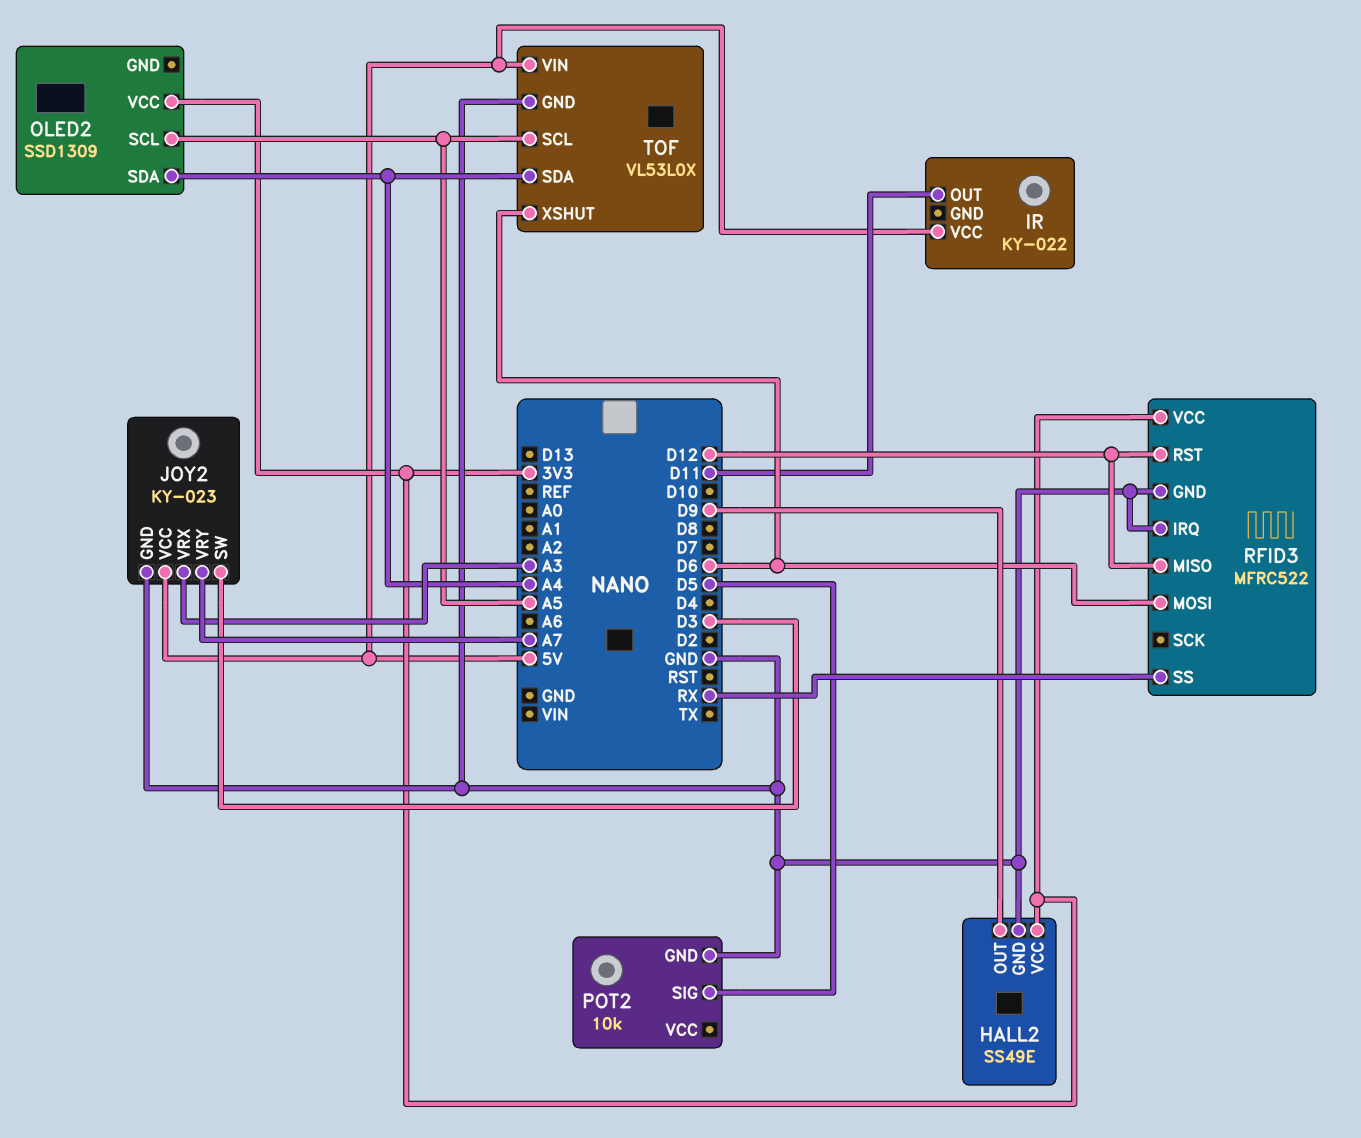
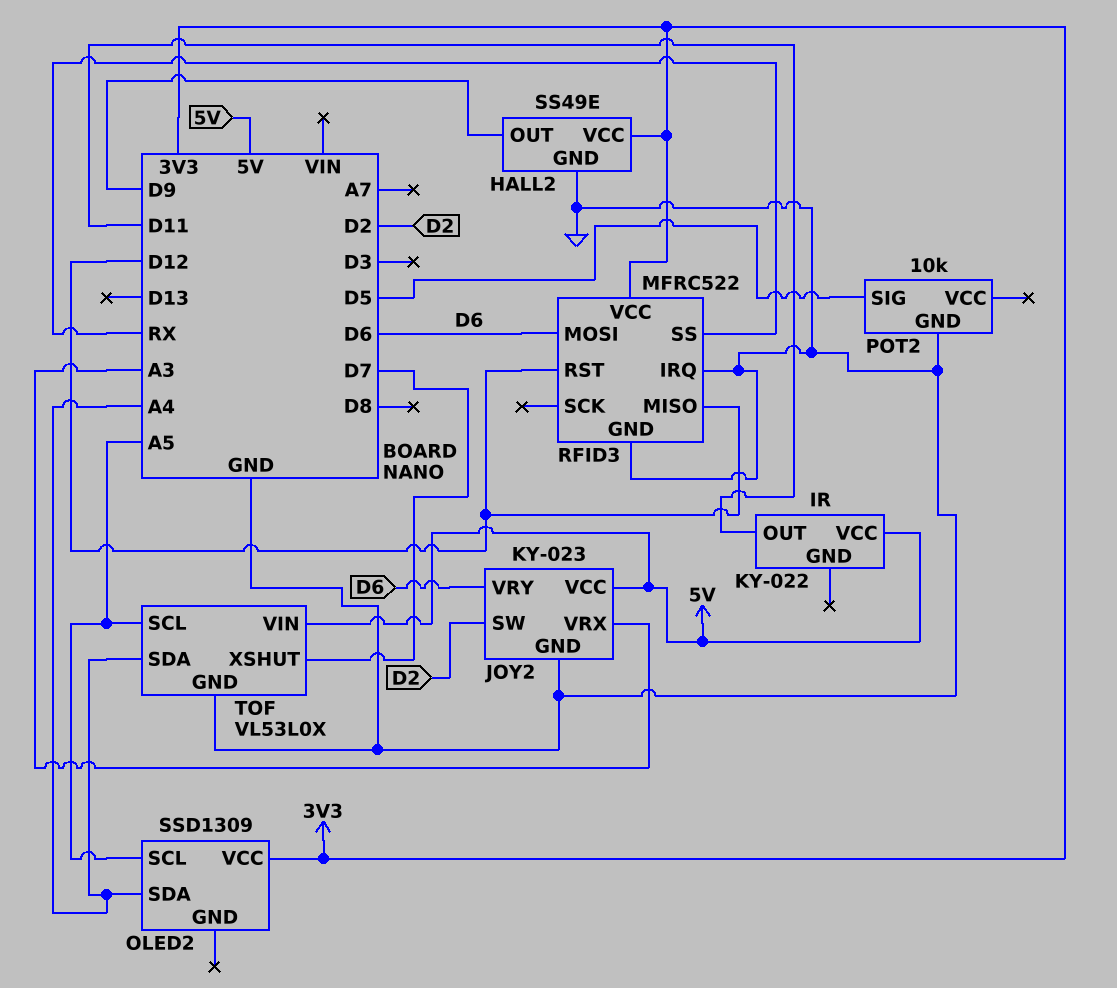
JOY2 pin SW: D3 -> D2
JOY2 pin VRY: A7 -> D6
TOF pin XSHUT: D6 -> D7

